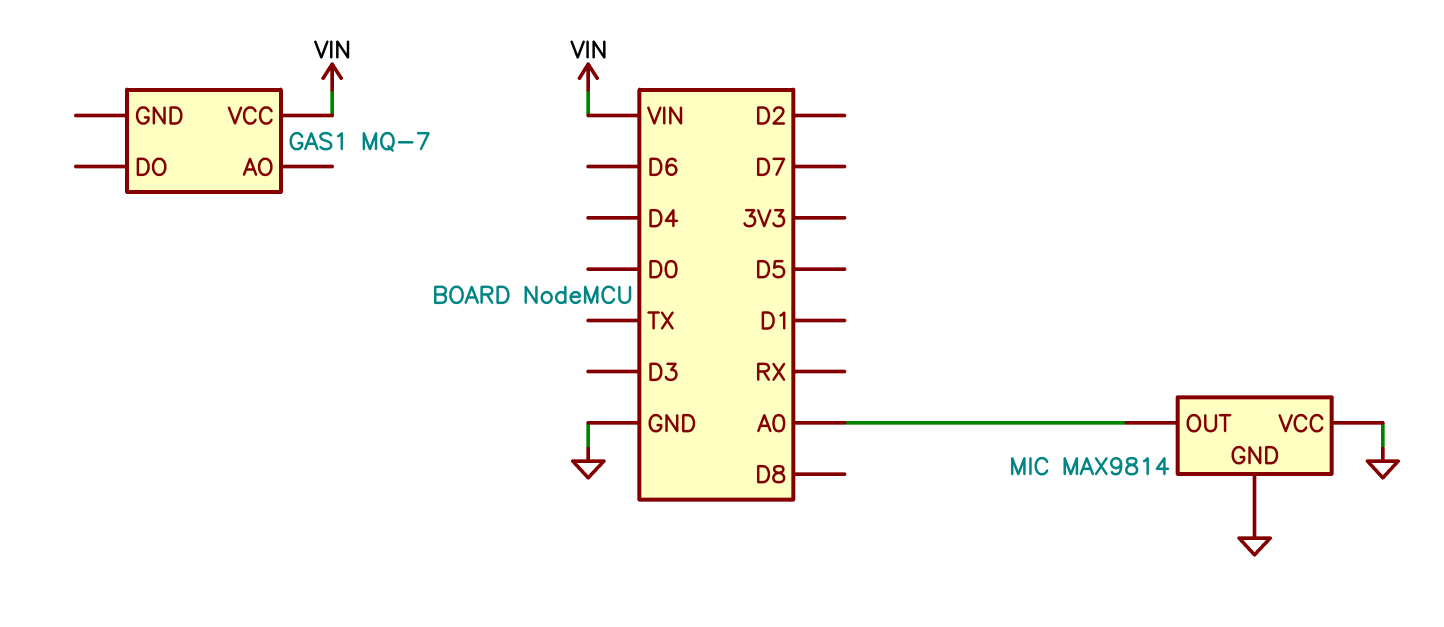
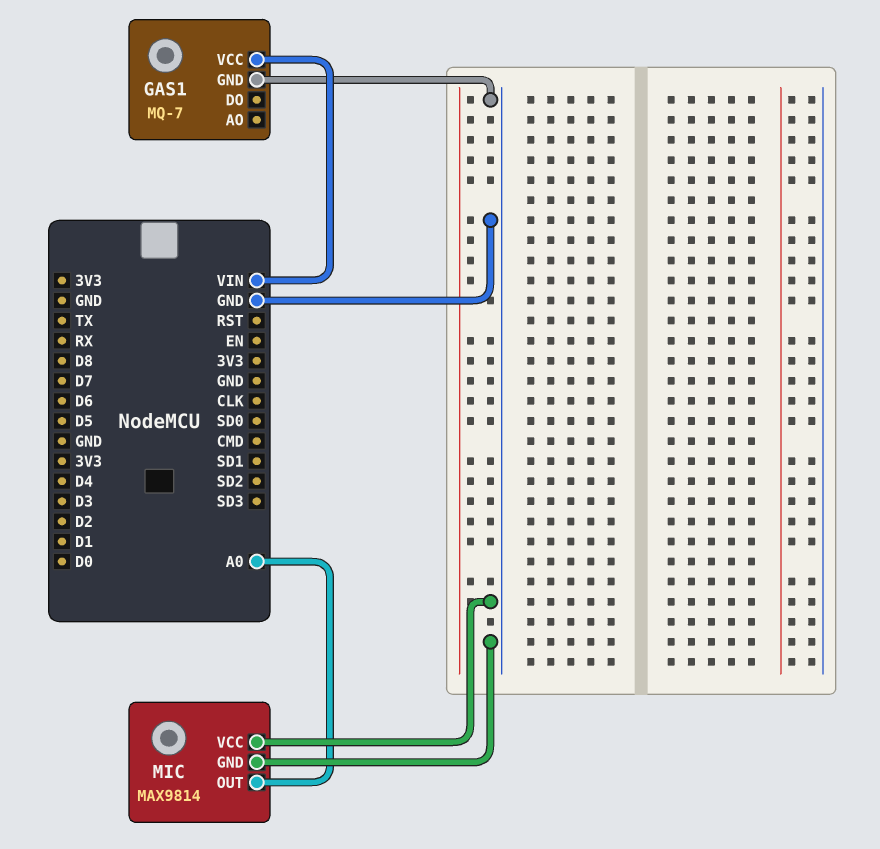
GAS1 pin GND: none -> GND

